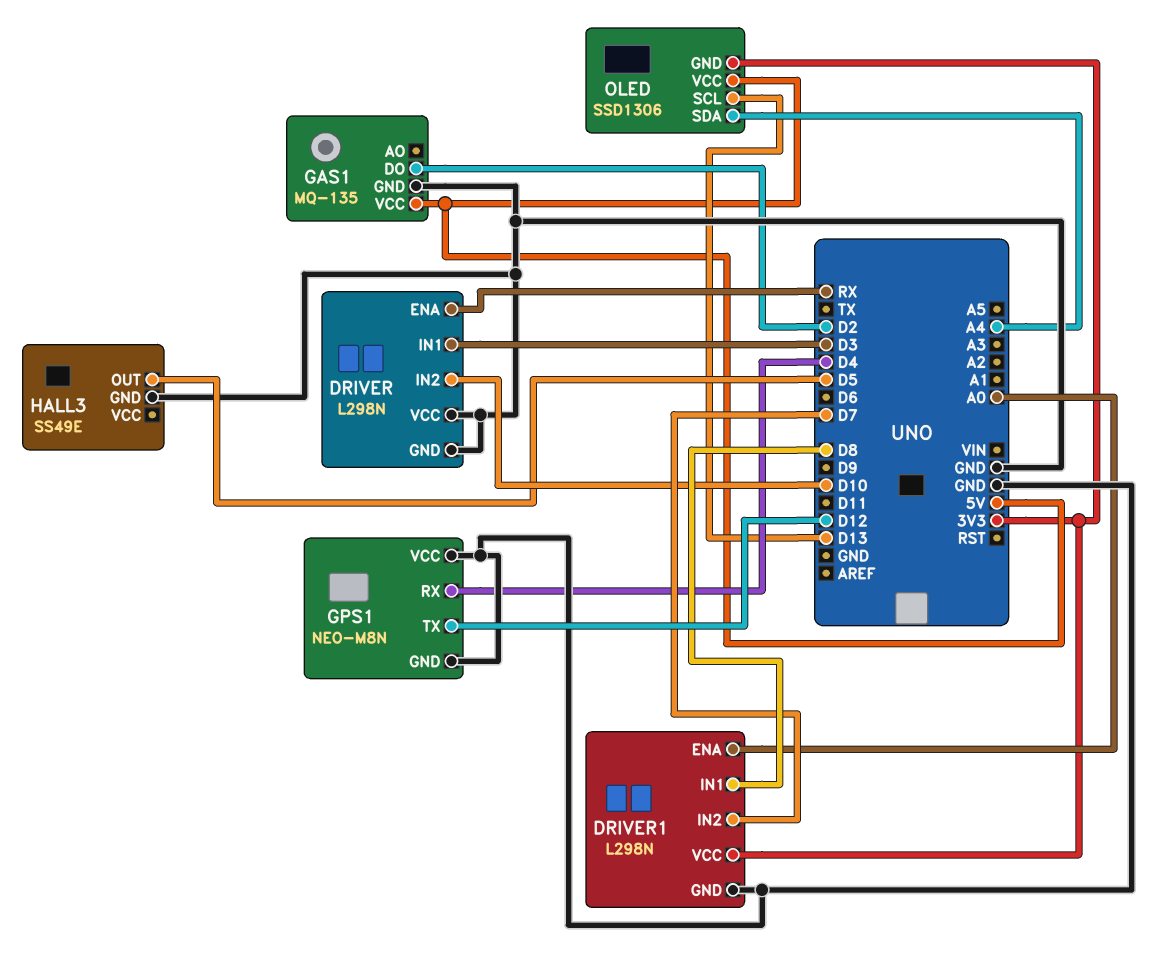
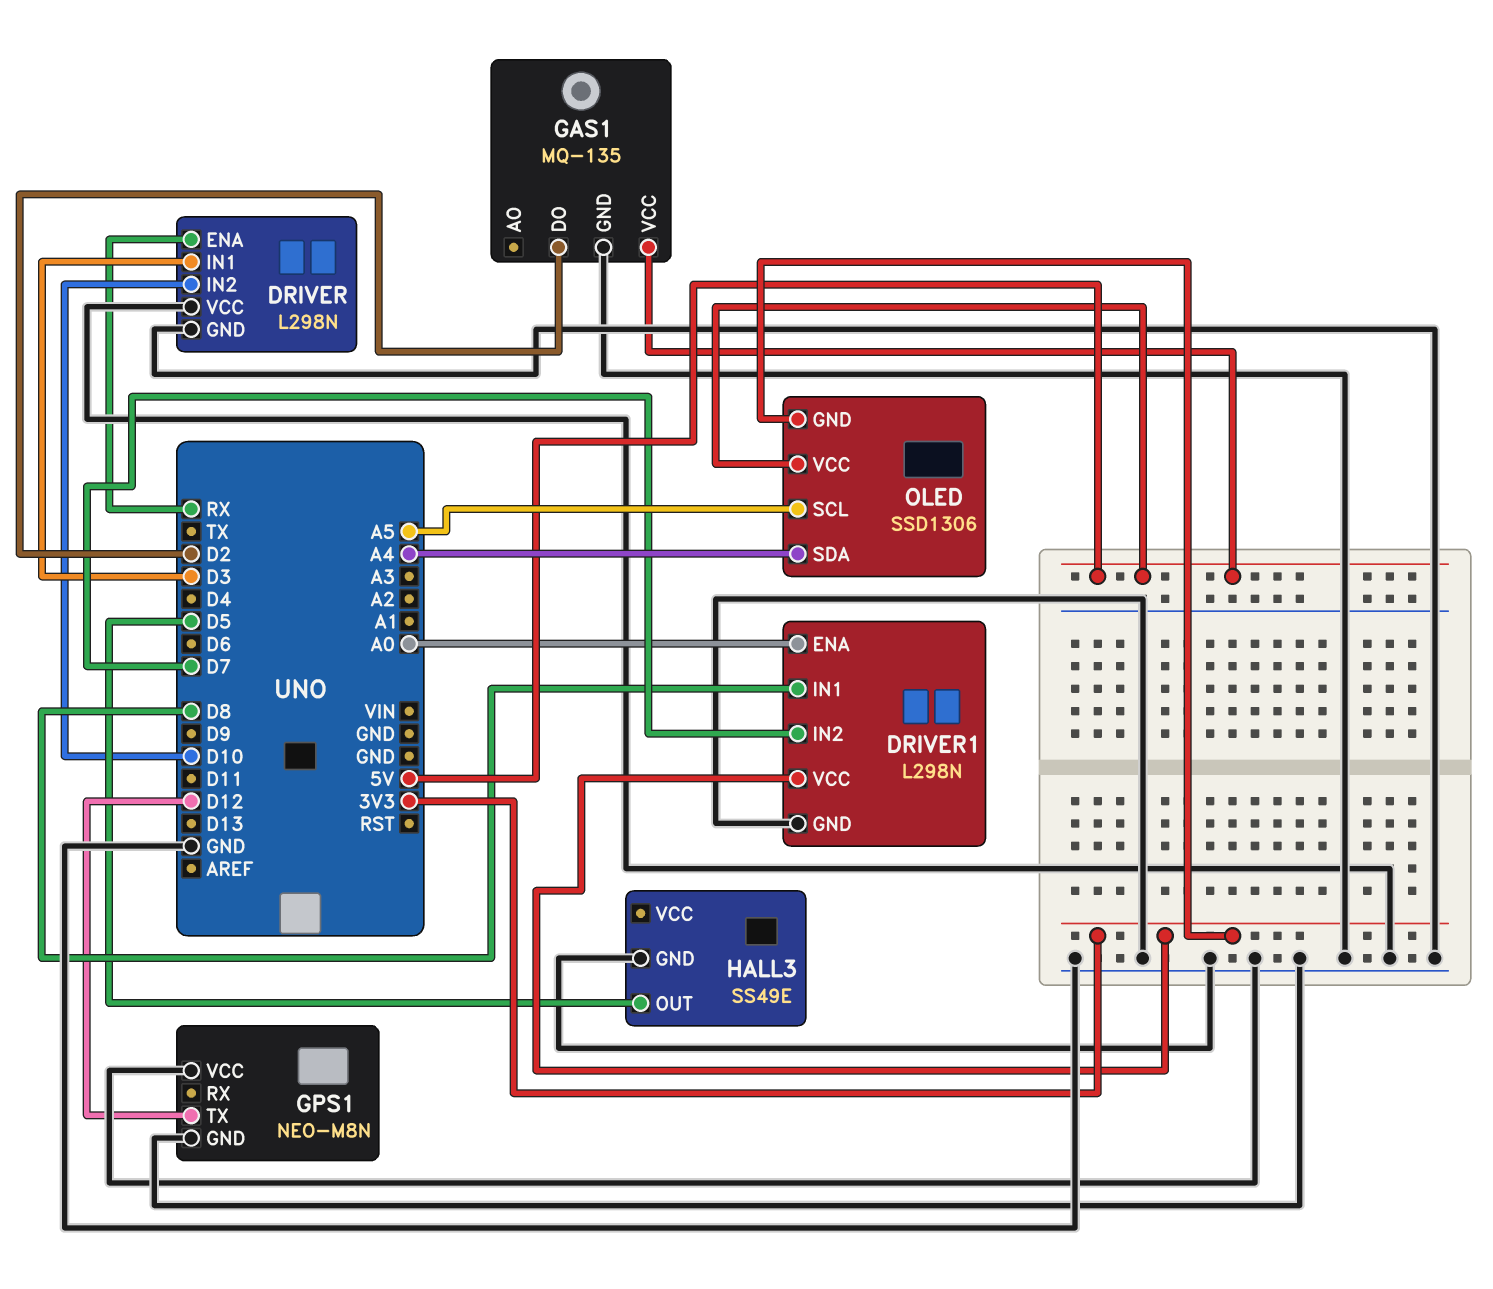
GPS1 pin RX: D4 -> none
OLED pin SCL: D13 -> A5

